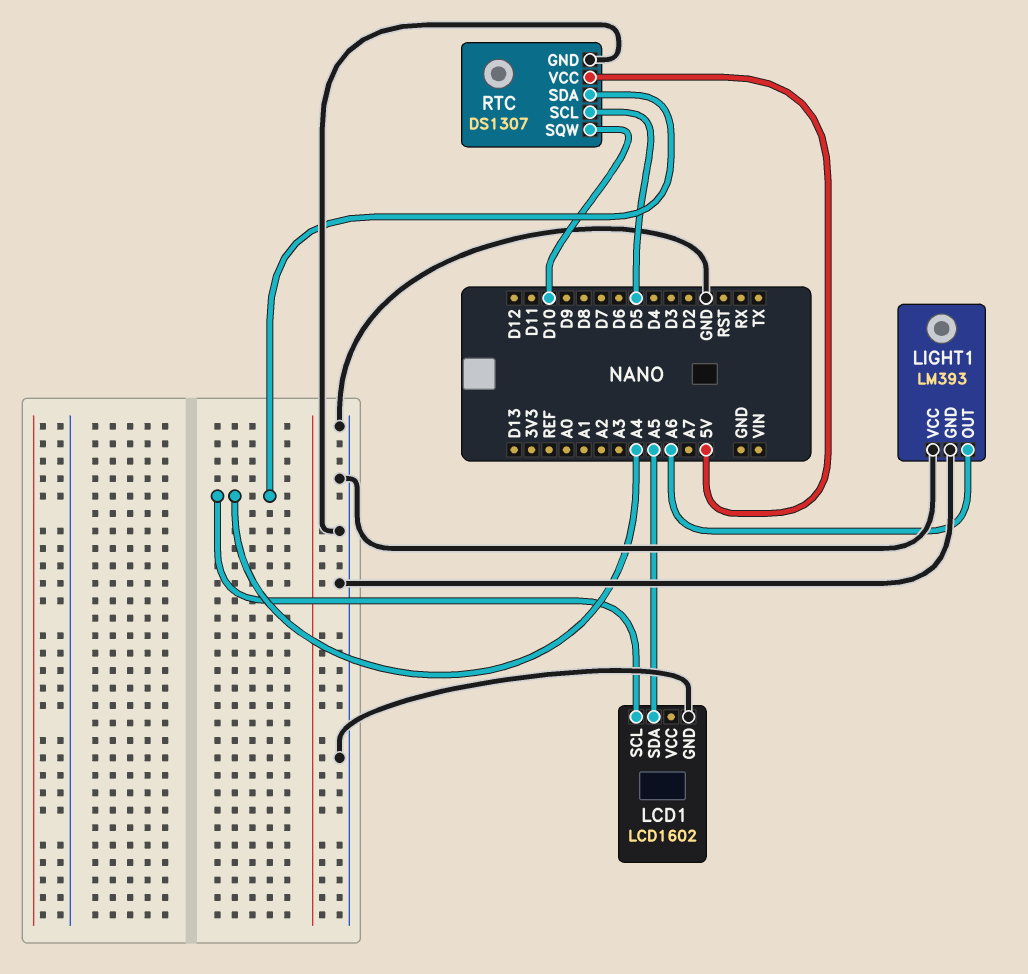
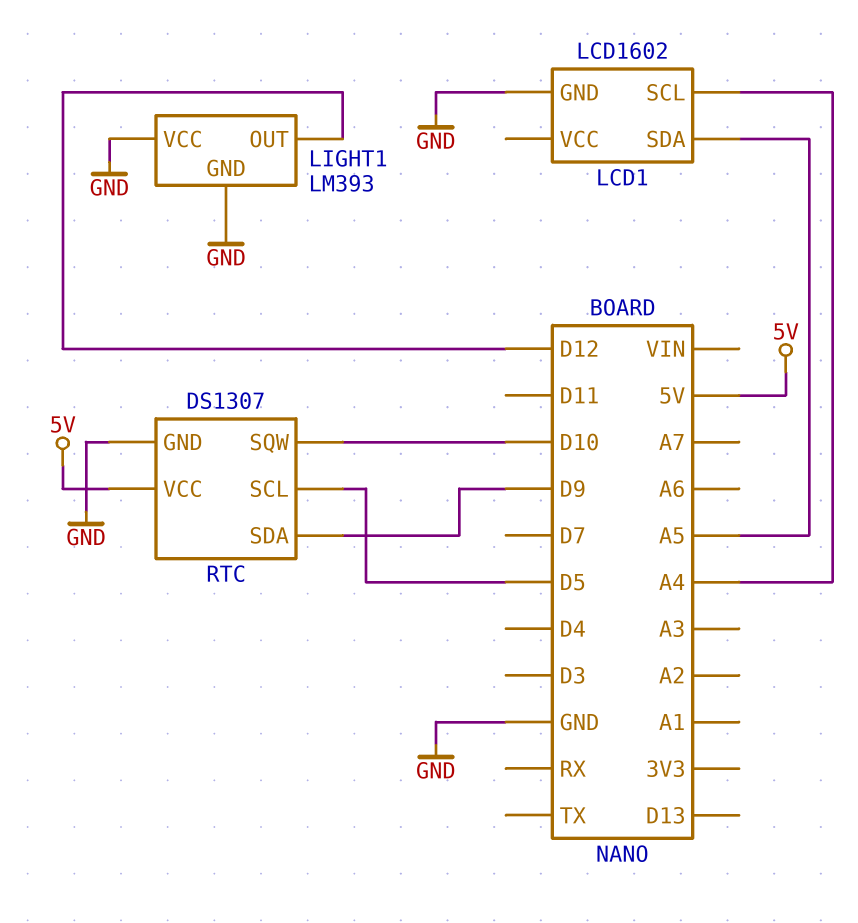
LIGHT1 pin OUT: A6 -> D12
RTC pin SDA: A4 -> D9

